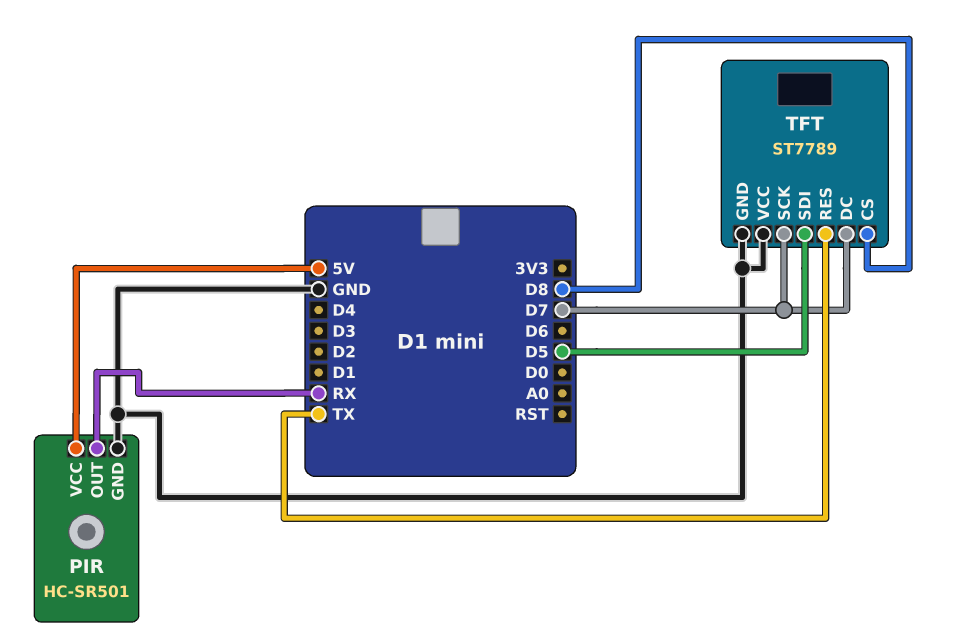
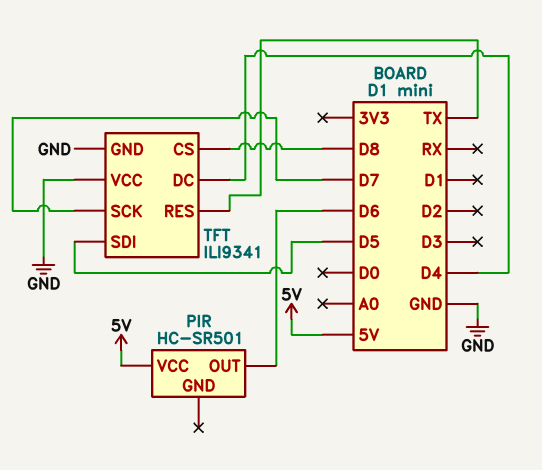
PIR pin GND: GND -> none
PIR pin OUT: RX -> D6
TFT: ST7789 -> ILI9341
TFT pin DC: D7 -> D4

